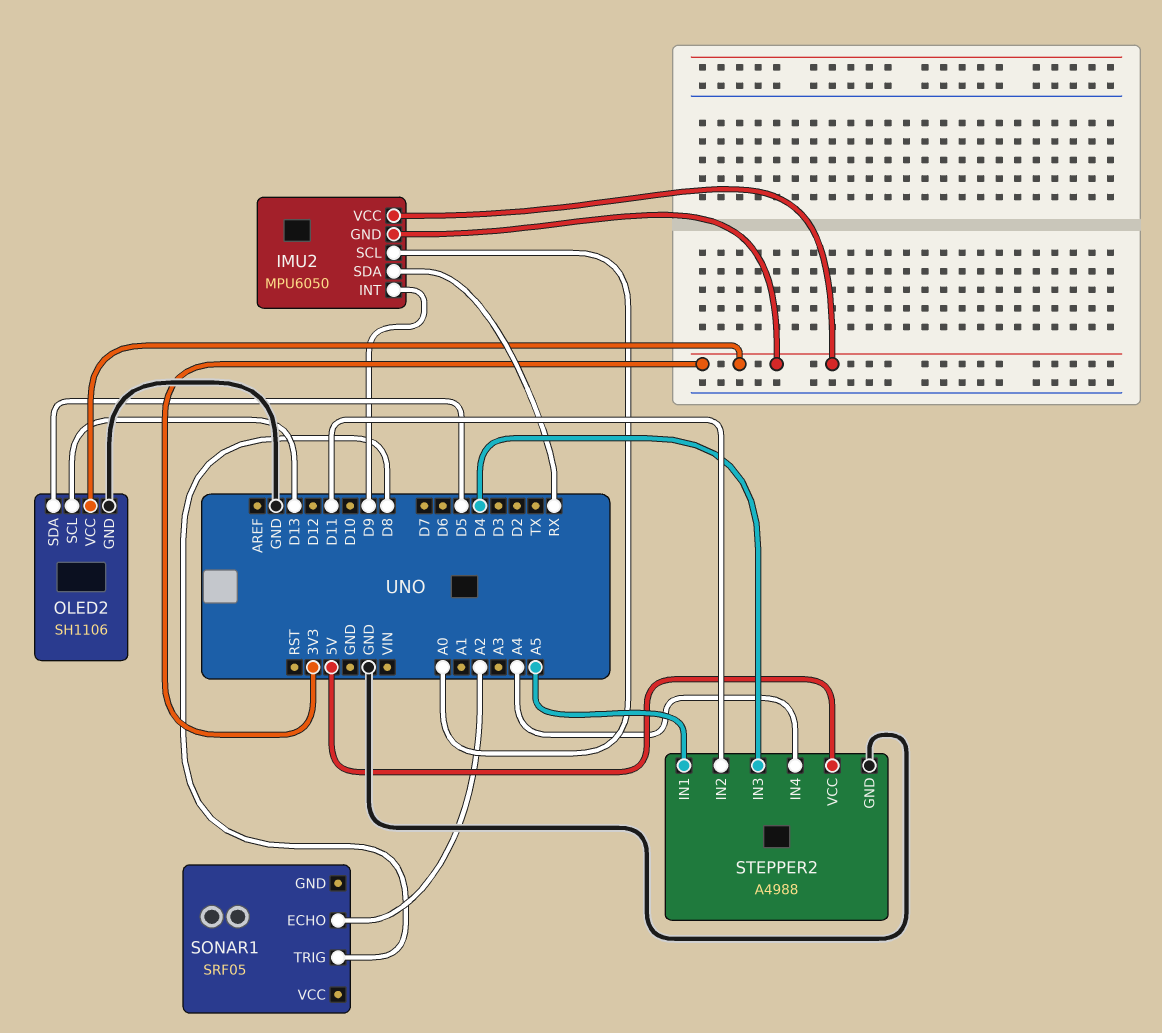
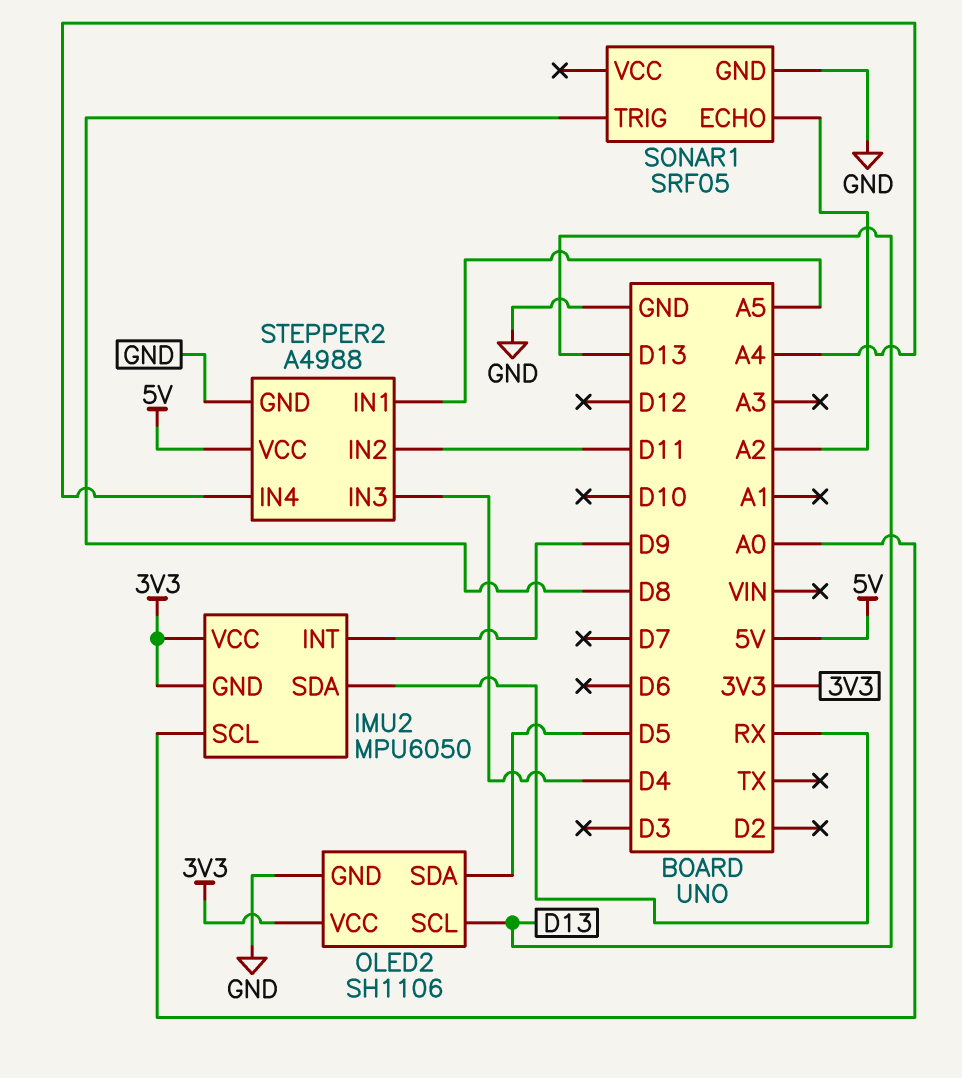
SONAR1 pin GND: none -> GND

